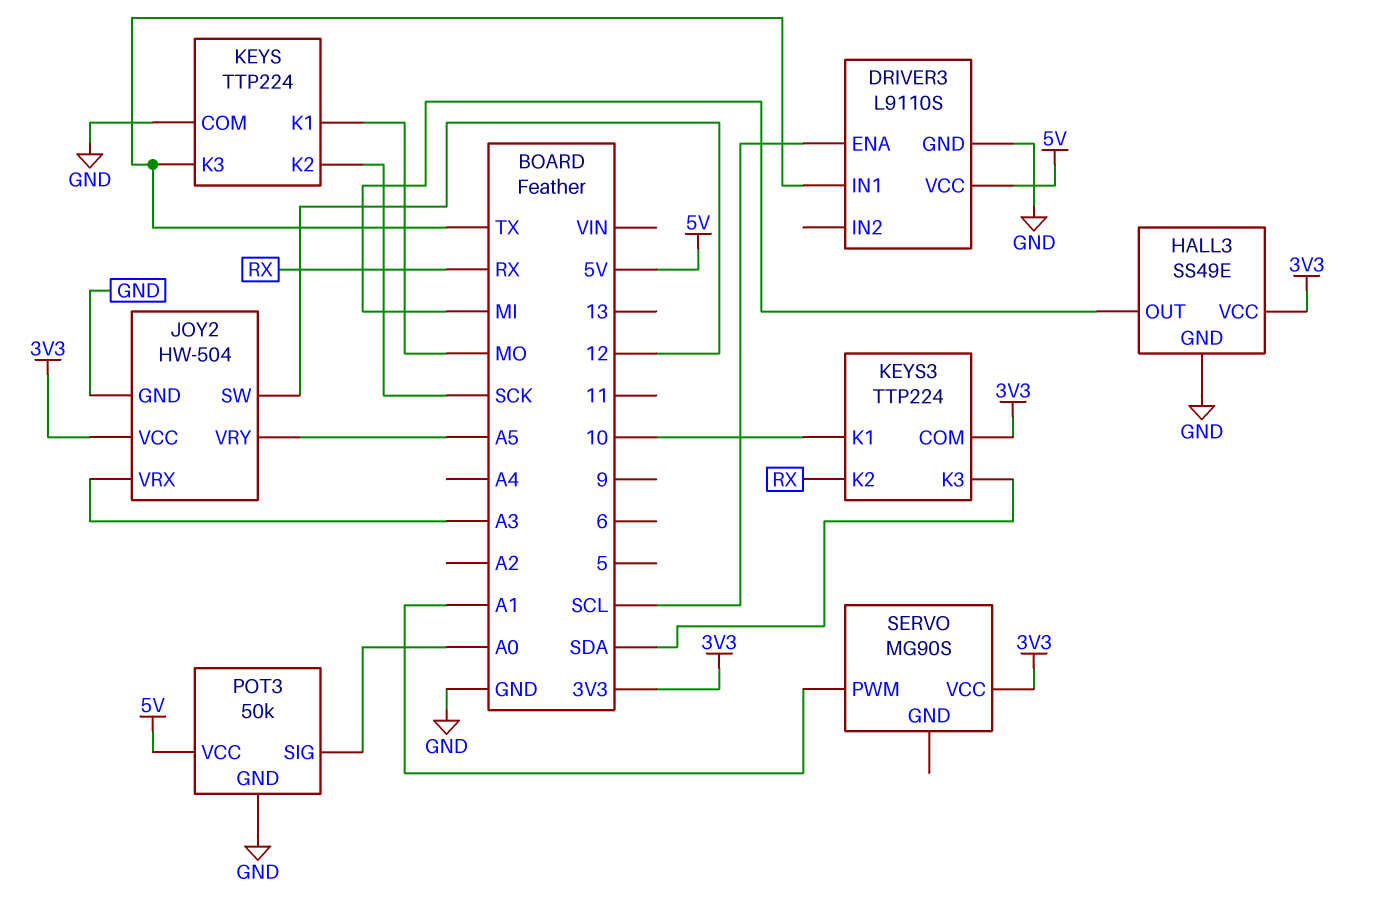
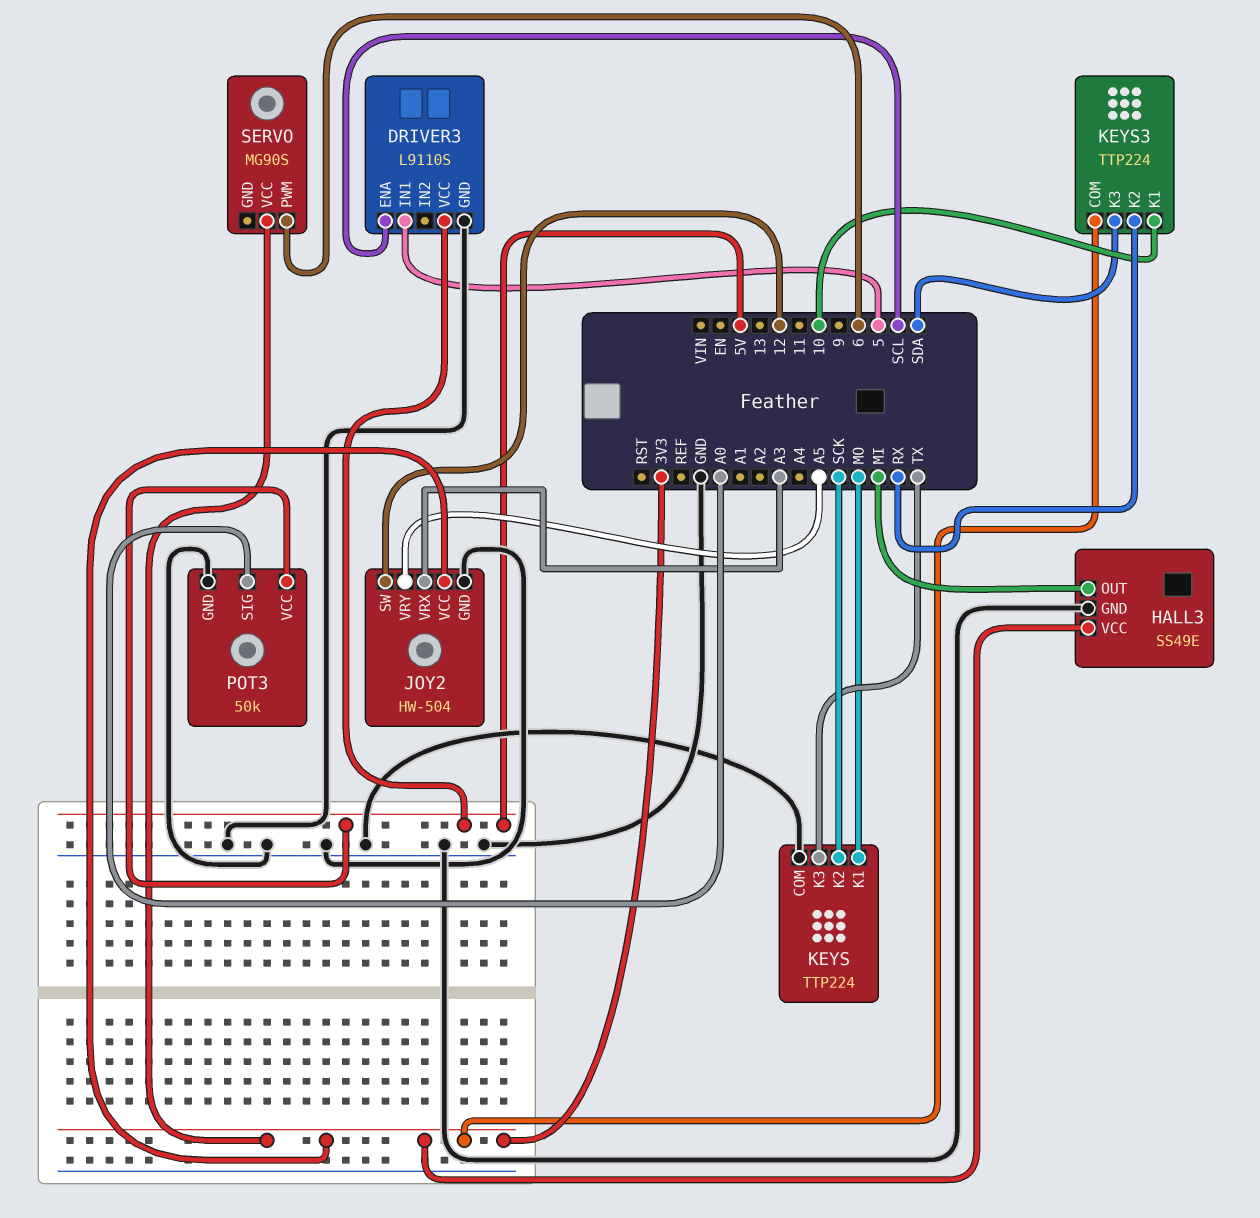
DRIVER3 pin IN1: TX -> 5
SERVO pin PWM: A1 -> 6

